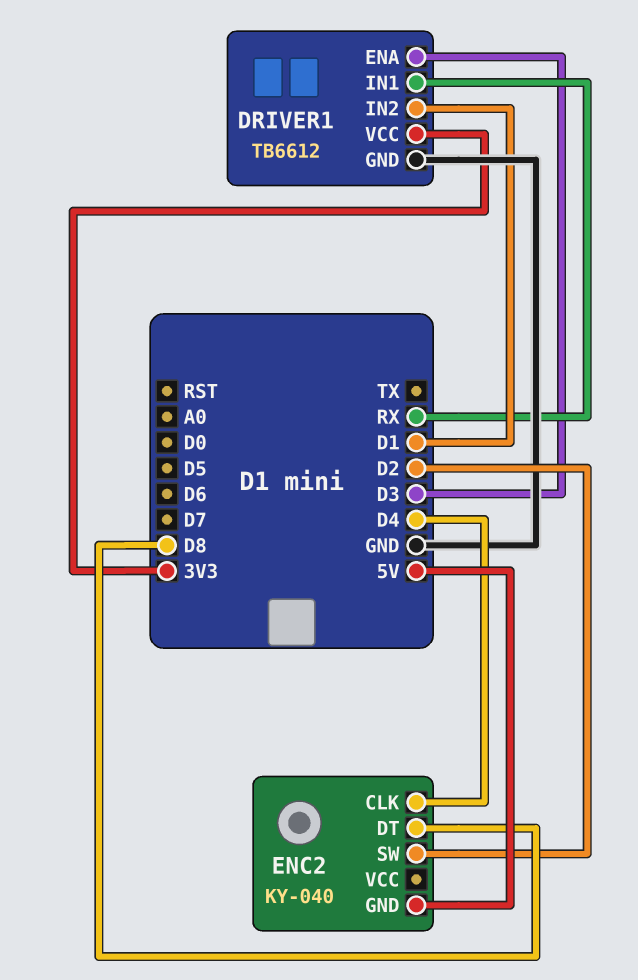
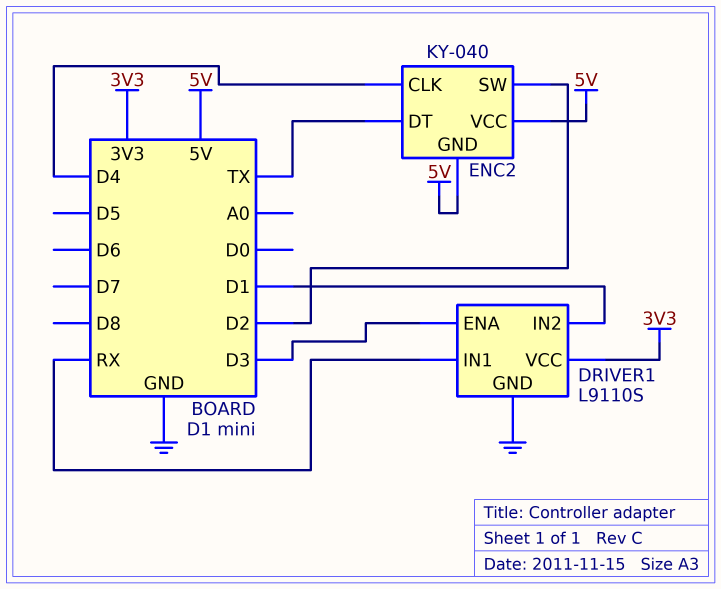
DRIVER1: TB6612 -> L9110S
ENC2 pin DT: D8 -> TX
ENC2 pin VCC: none -> 5V

